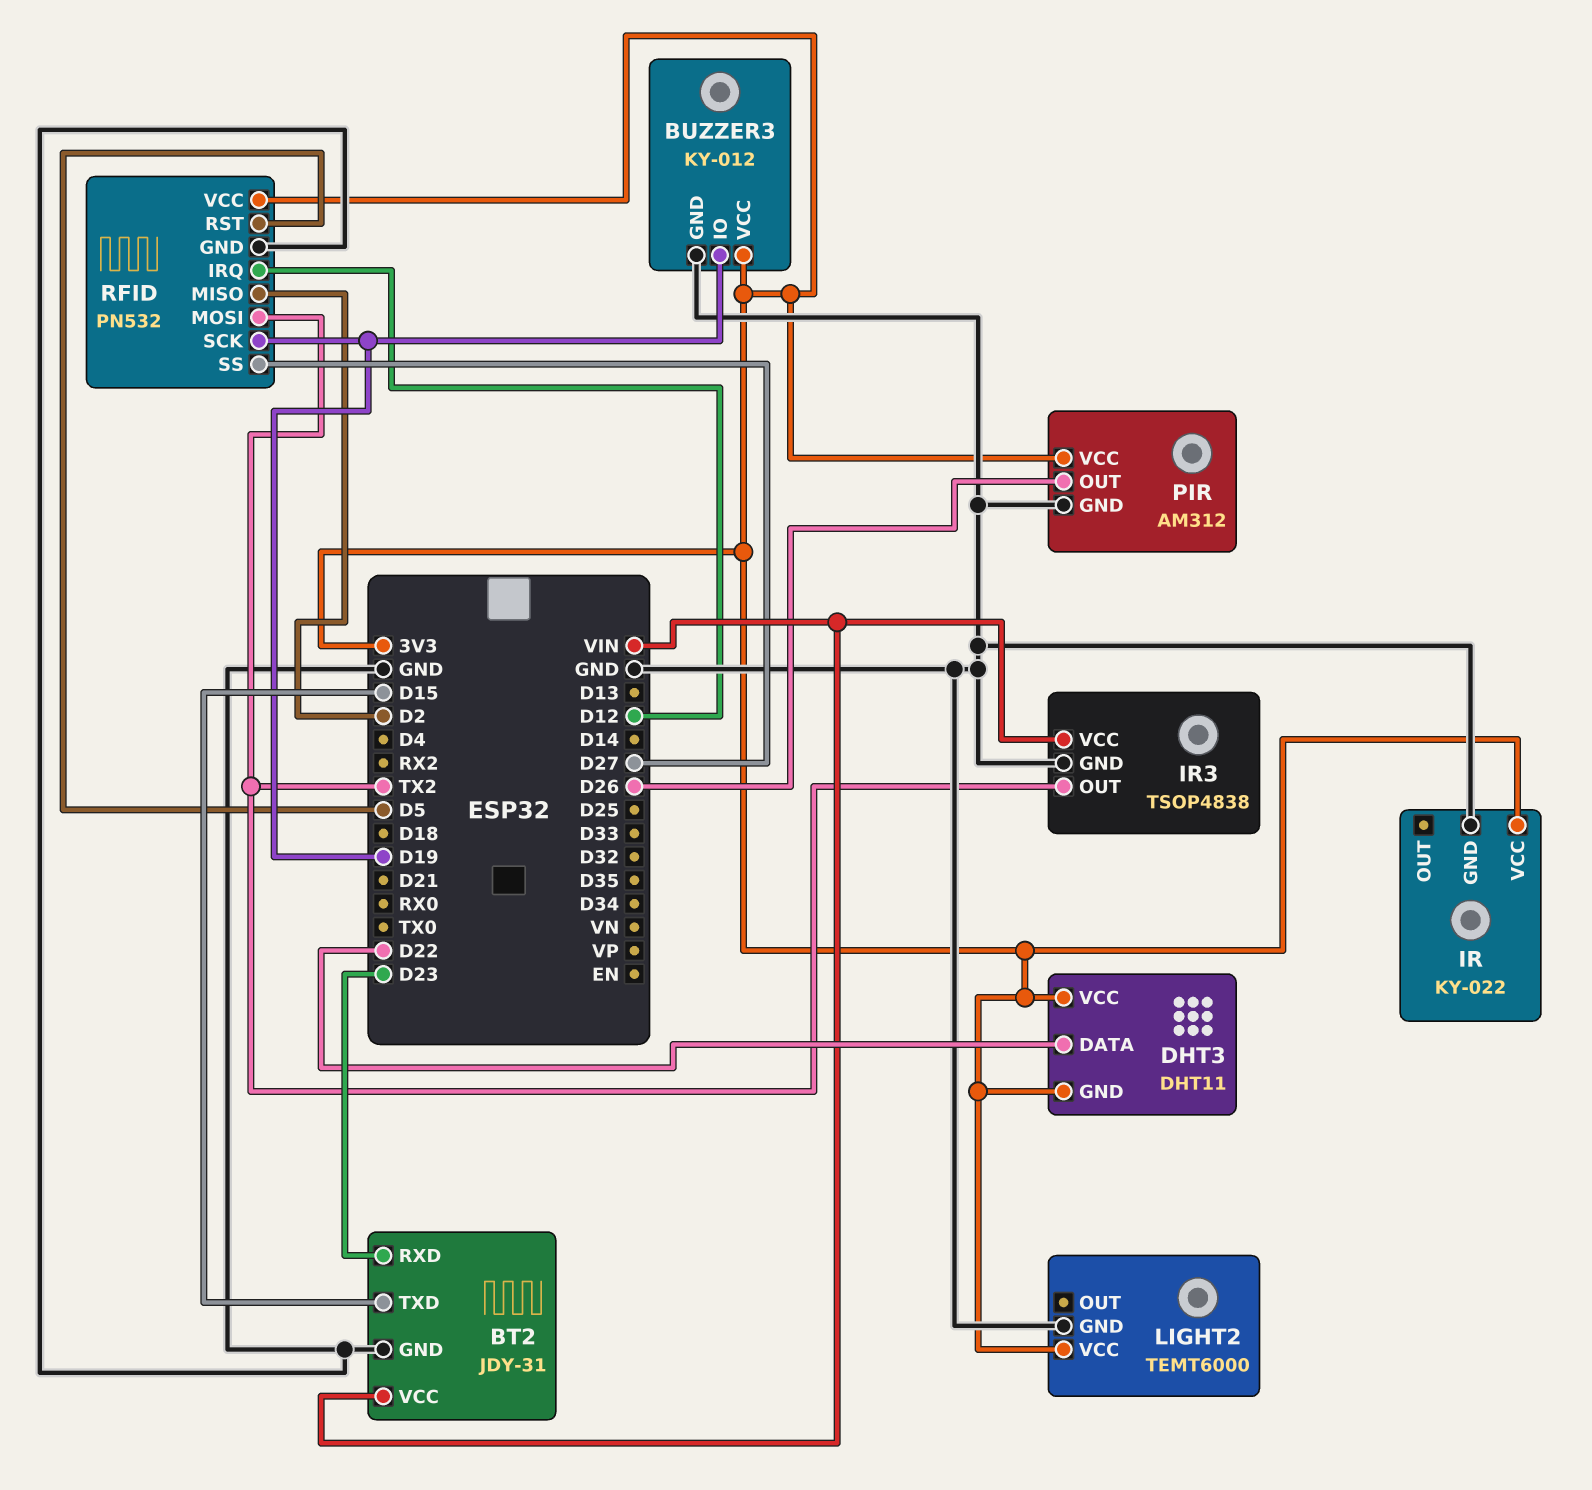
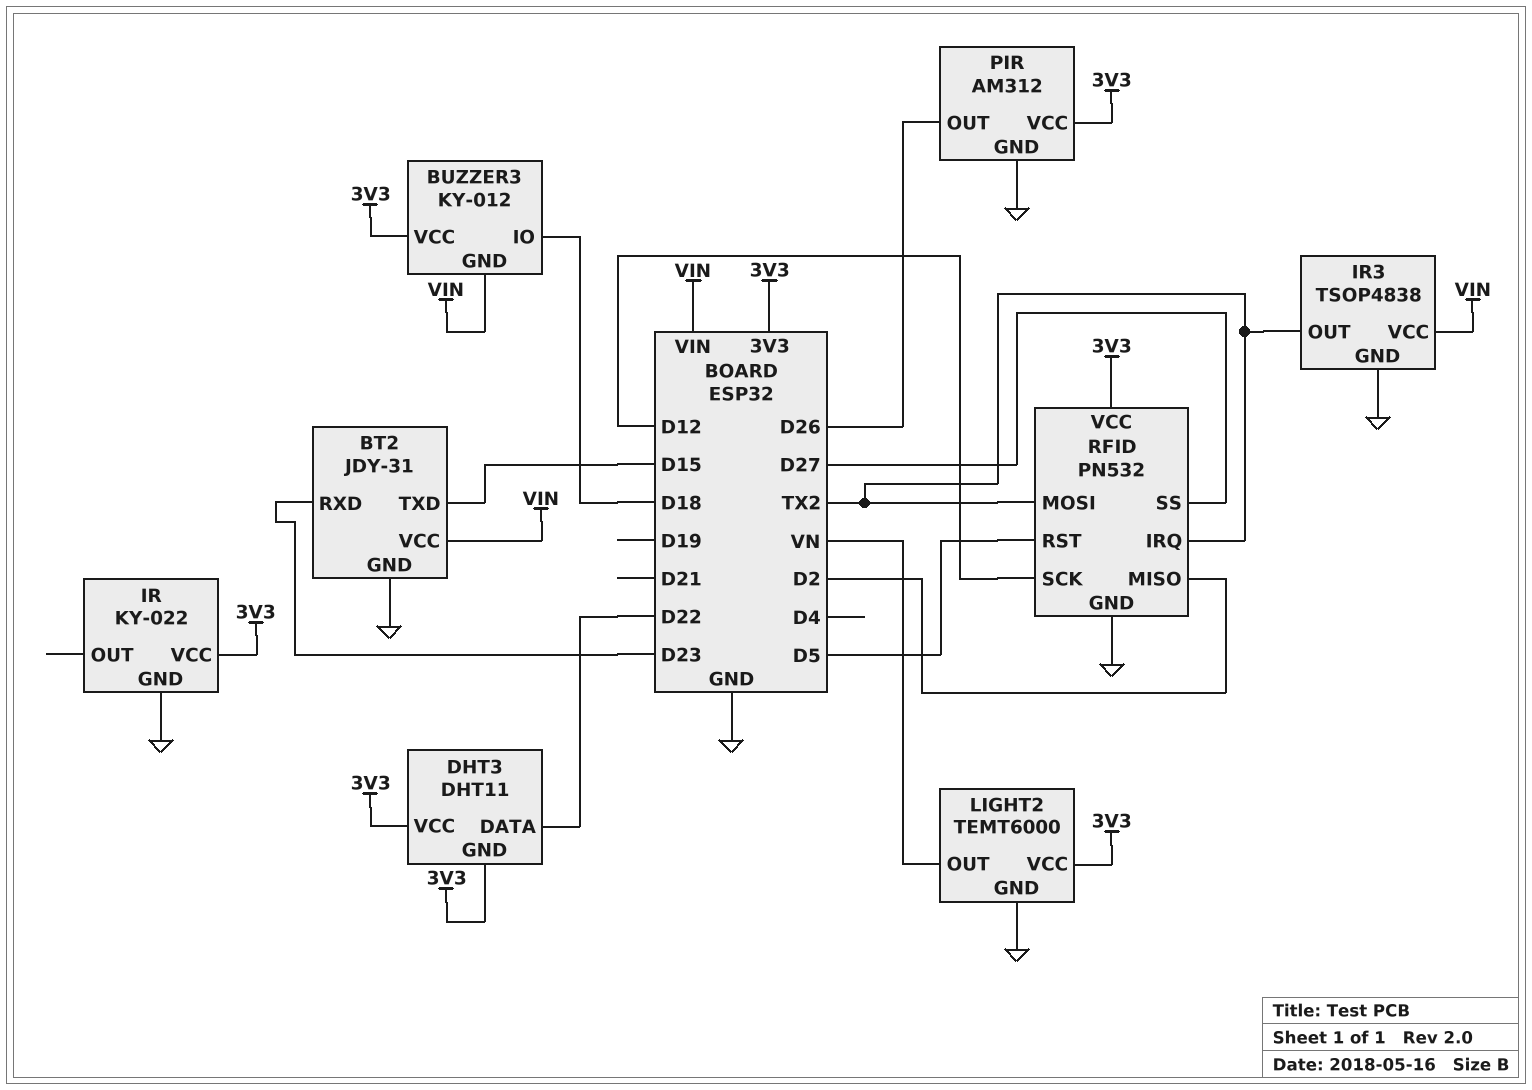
BUZZER3 pin GND: GND -> VIN
BUZZER3 pin IO: D19 -> D18
LIGHT2 pin OUT: none -> VN
RFID pin IRQ: D12 -> TX2
RFID pin SCK: D19 -> D12

